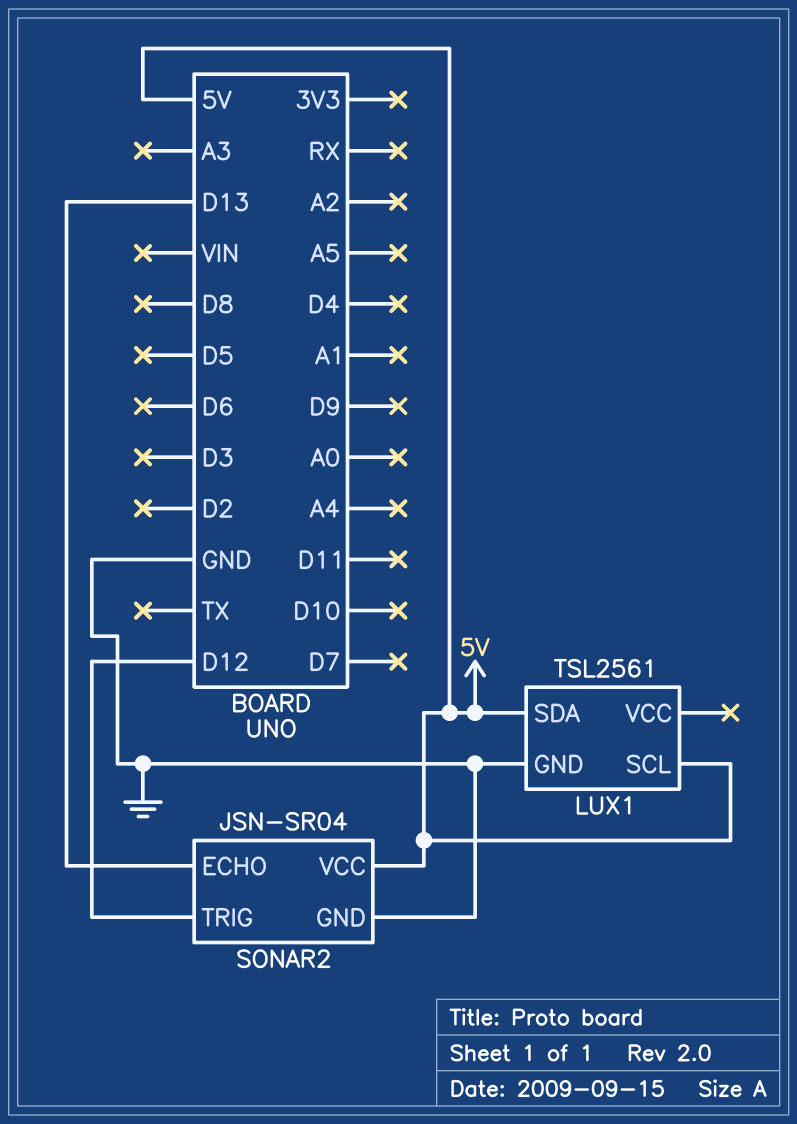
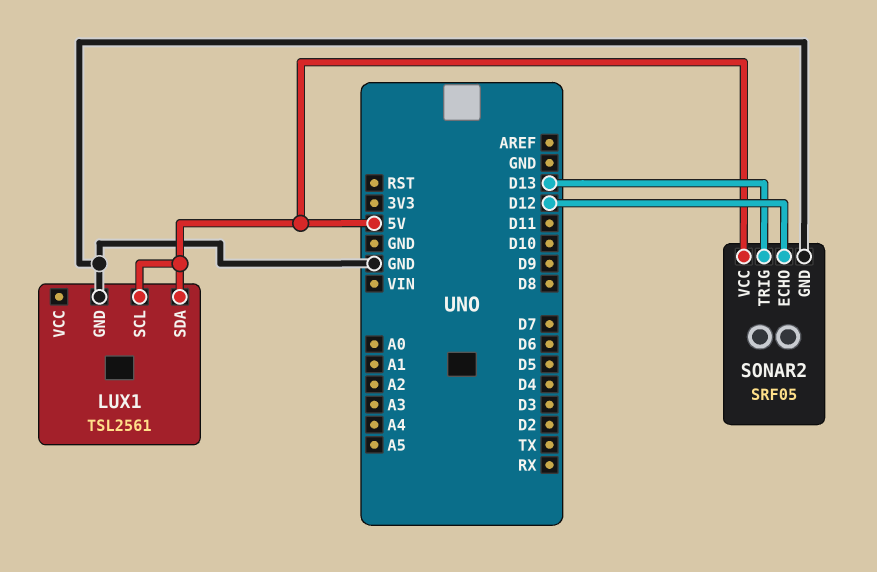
SONAR2: JSN-SR04 -> SRF05
SONAR2 pin ECHO: D13 -> D12
SONAR2 pin TRIG: D12 -> D13

